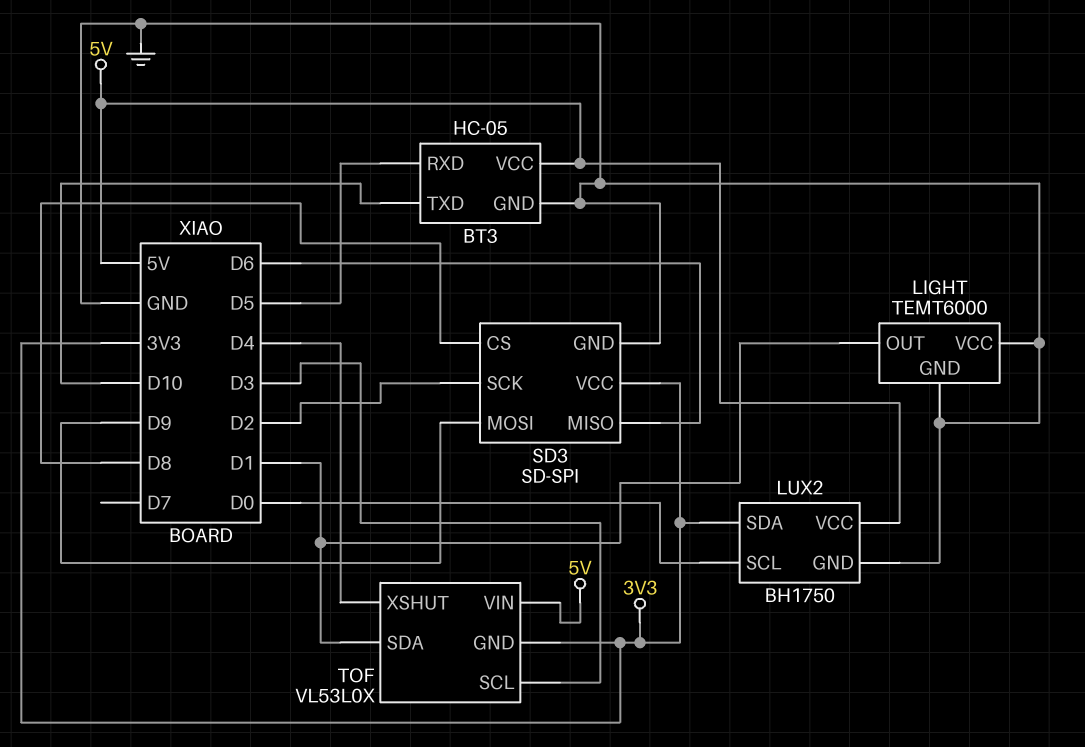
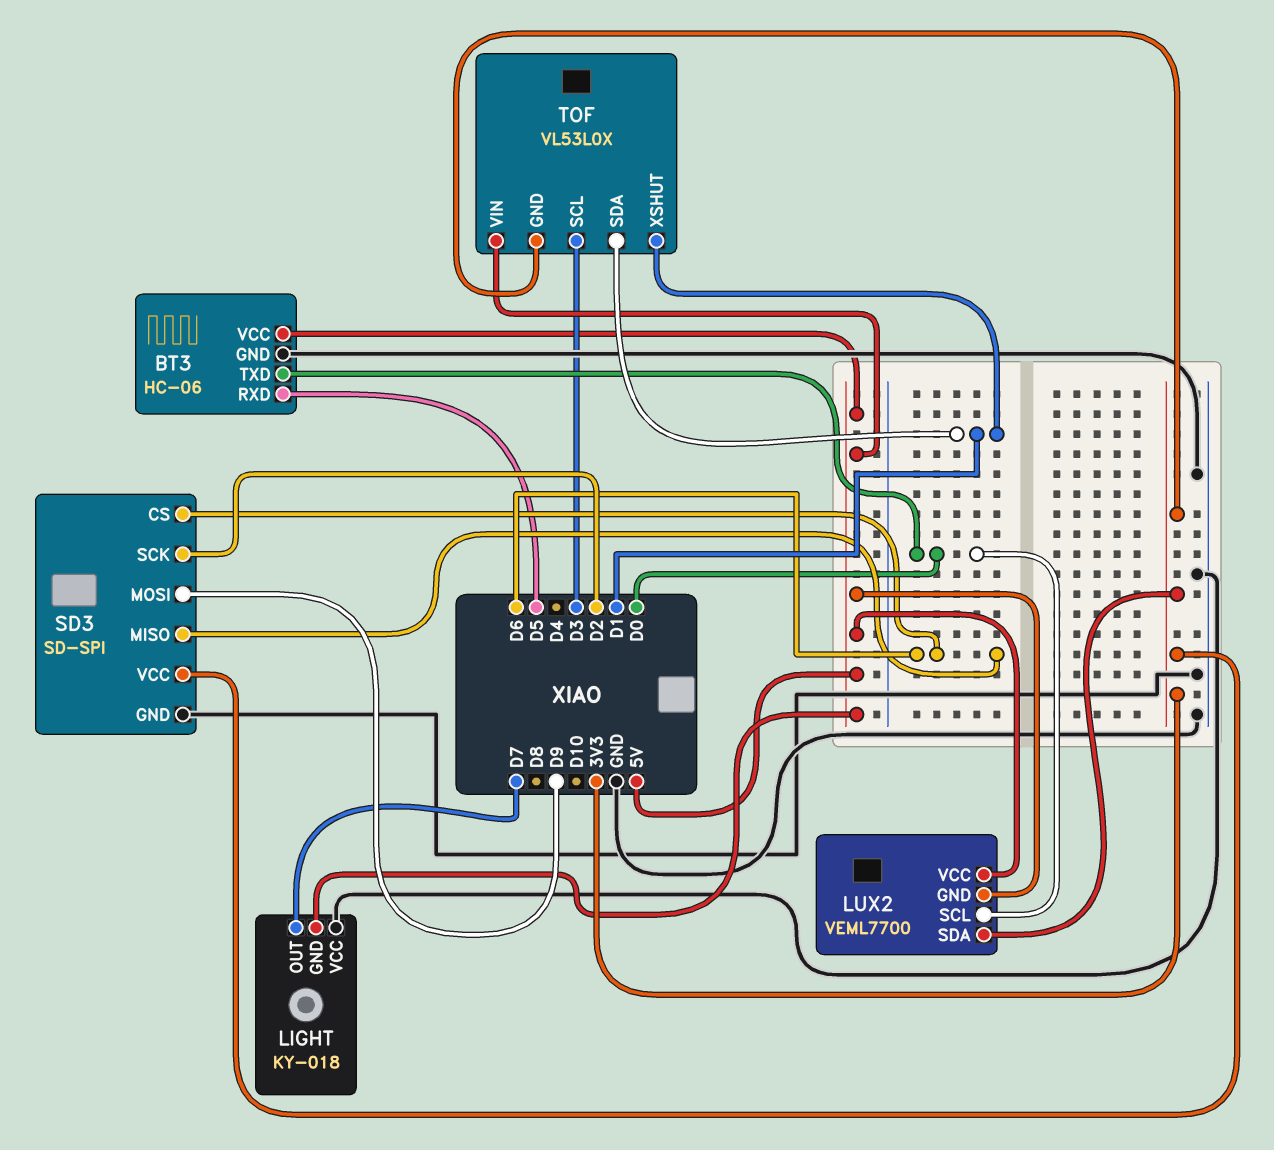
BT3: HC-05 -> HC-06
BT3 pin TXD: D10 -> D0
LIGHT: TEMT6000 -> KY-018
LIGHT pin GND: GND -> 5V
LIGHT pin OUT: D1 -> D7
LUX2: BH1750 -> VEML7700
LUX2 pin GND: GND -> 5V
SD3 pin CS: D8 -> D6
TOF pin XSHUT: D4 -> D1

